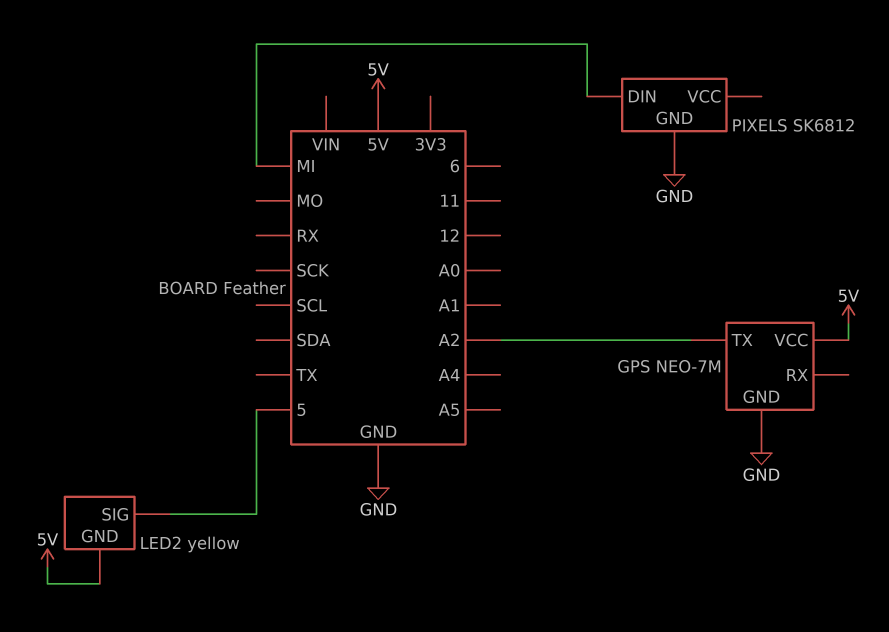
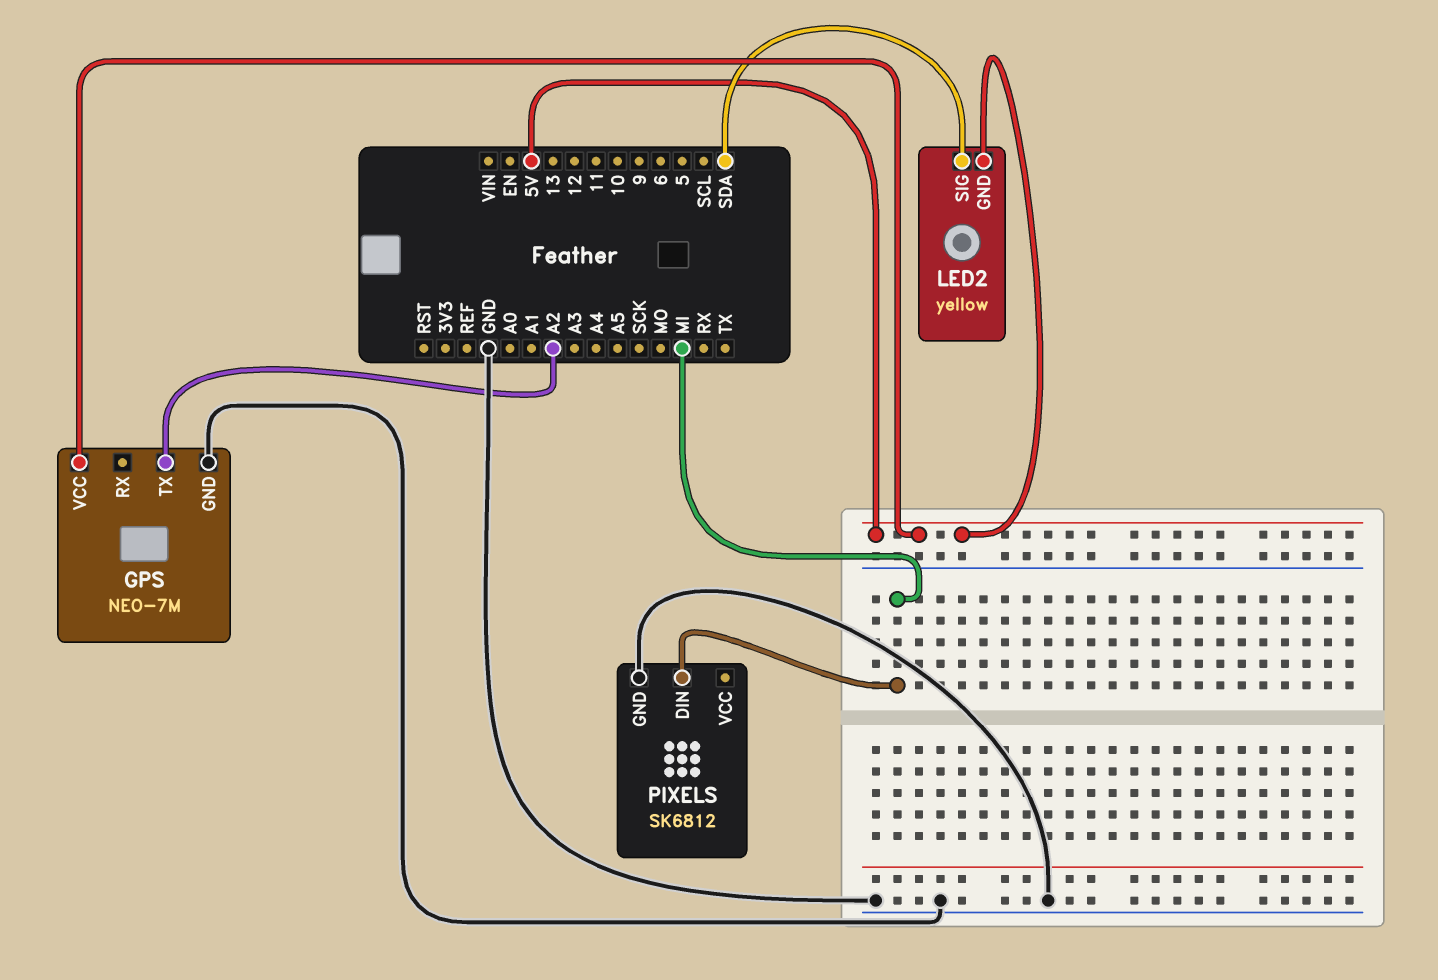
LED2 pin SIG: 5 -> SDA

